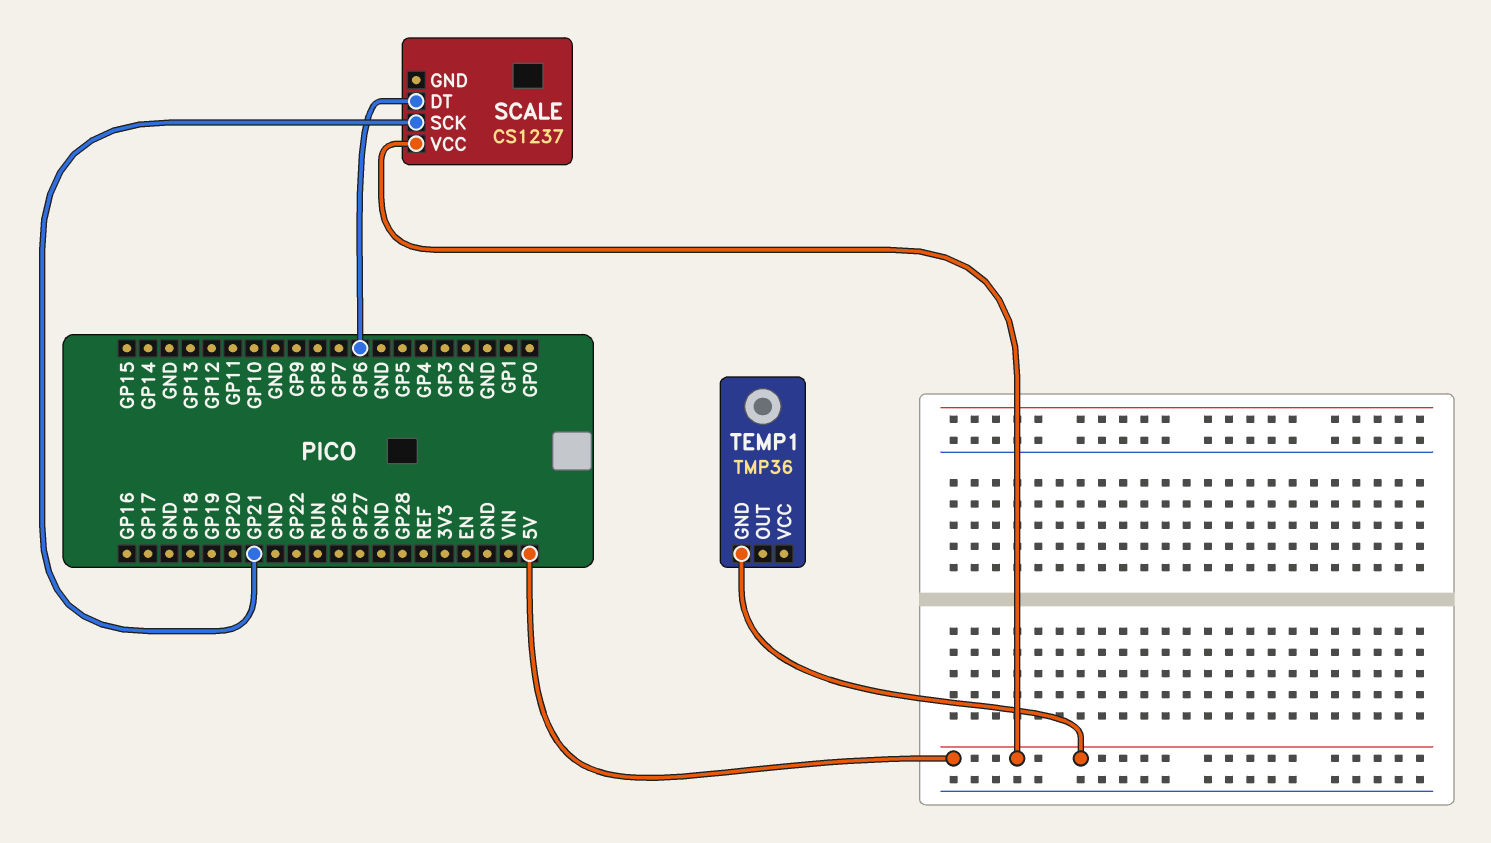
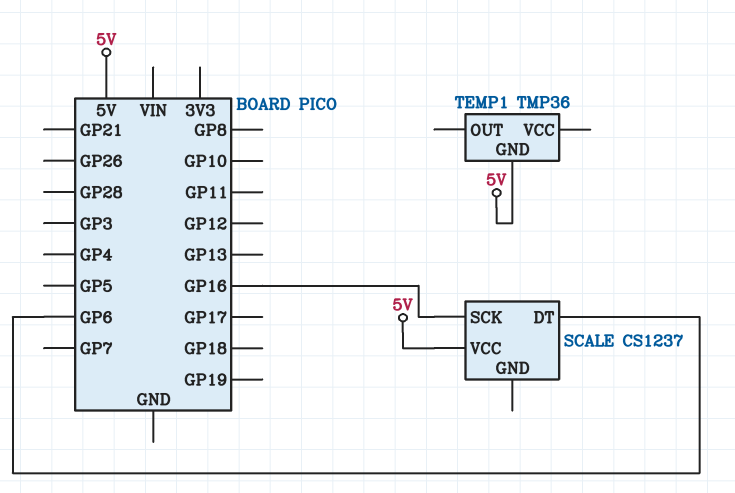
SCALE pin SCK: GP21 -> GP16

